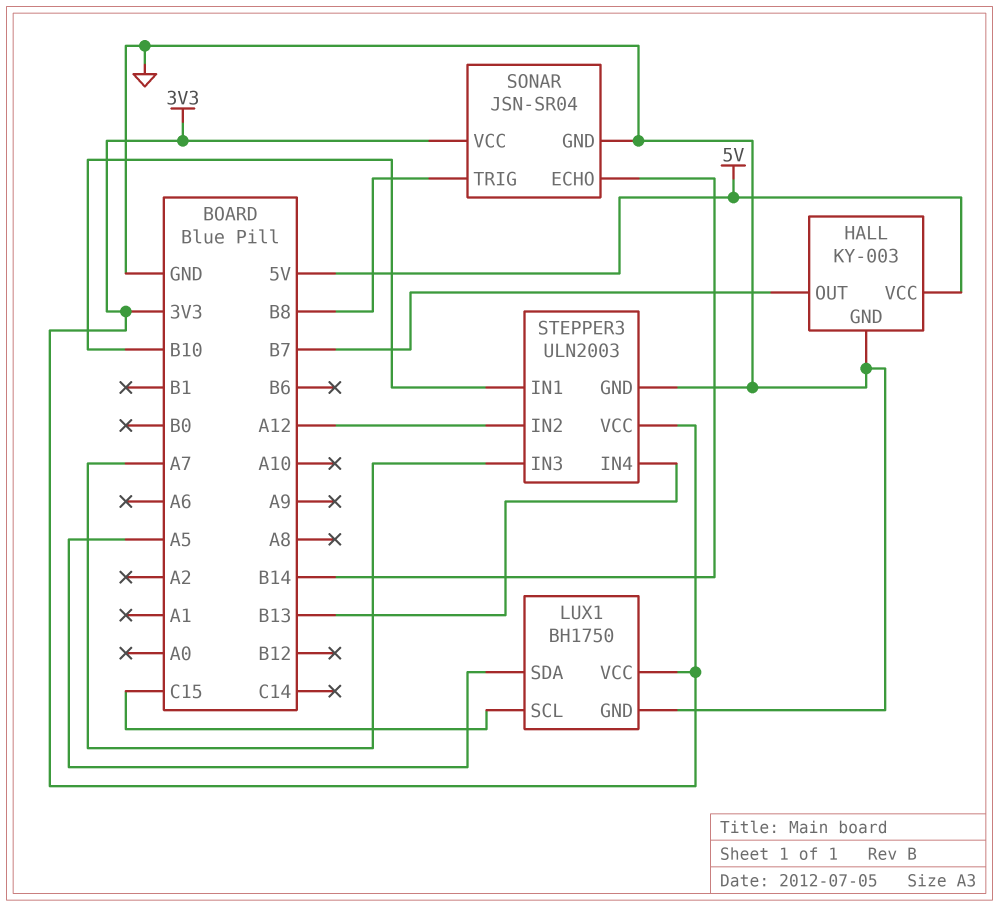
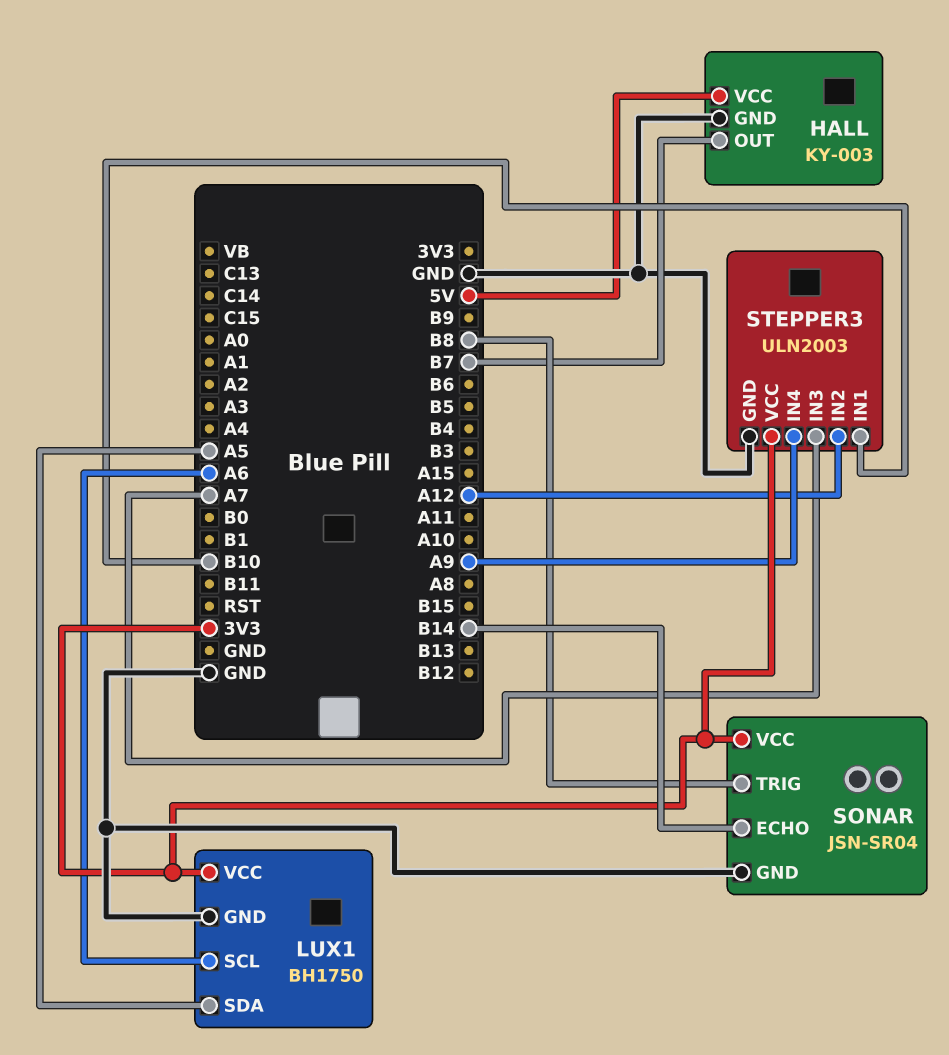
LUX1 pin SCL: C15 -> A6
STEPPER3 pin IN4: B13 -> A9

